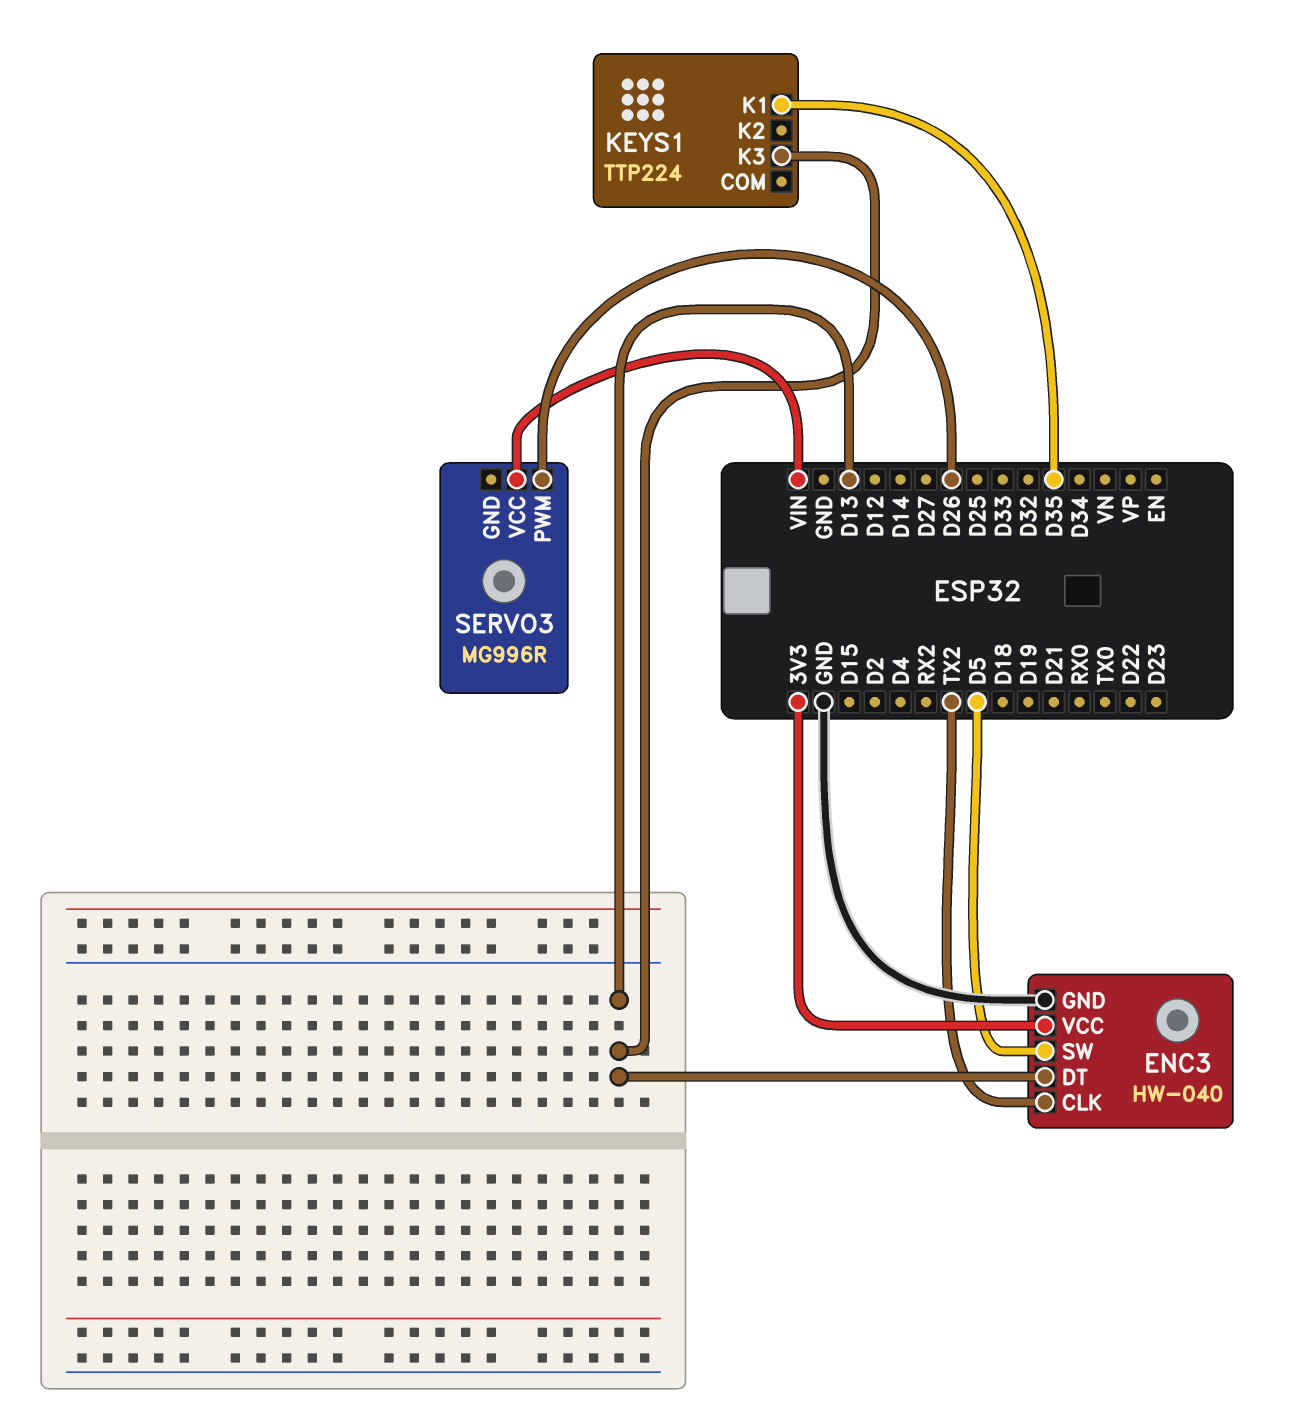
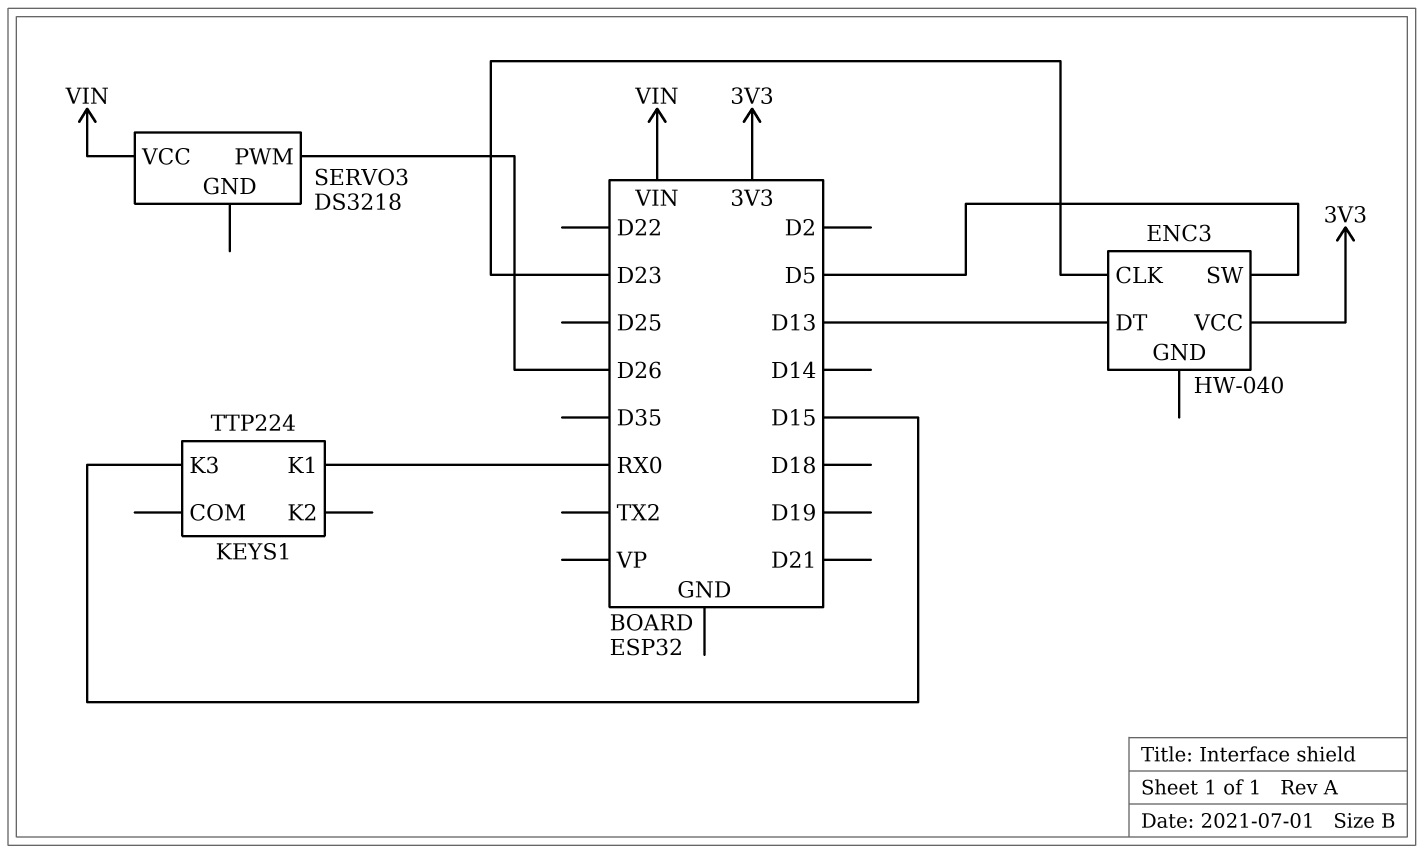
ENC3 pin CLK: TX2 -> D23
ENC3 pin GND: GND -> none
KEYS1 pin K1: D35 -> RX0
KEYS1 pin K3: D13 -> D15
SERVO3: MG996R -> DS3218

